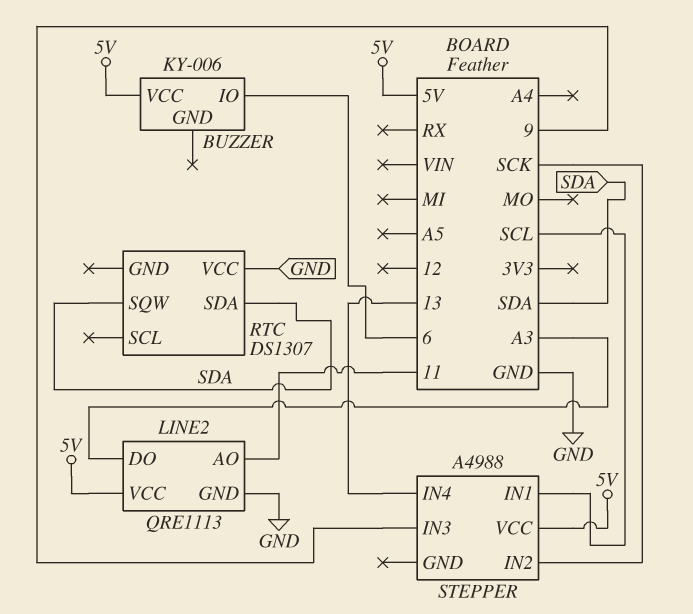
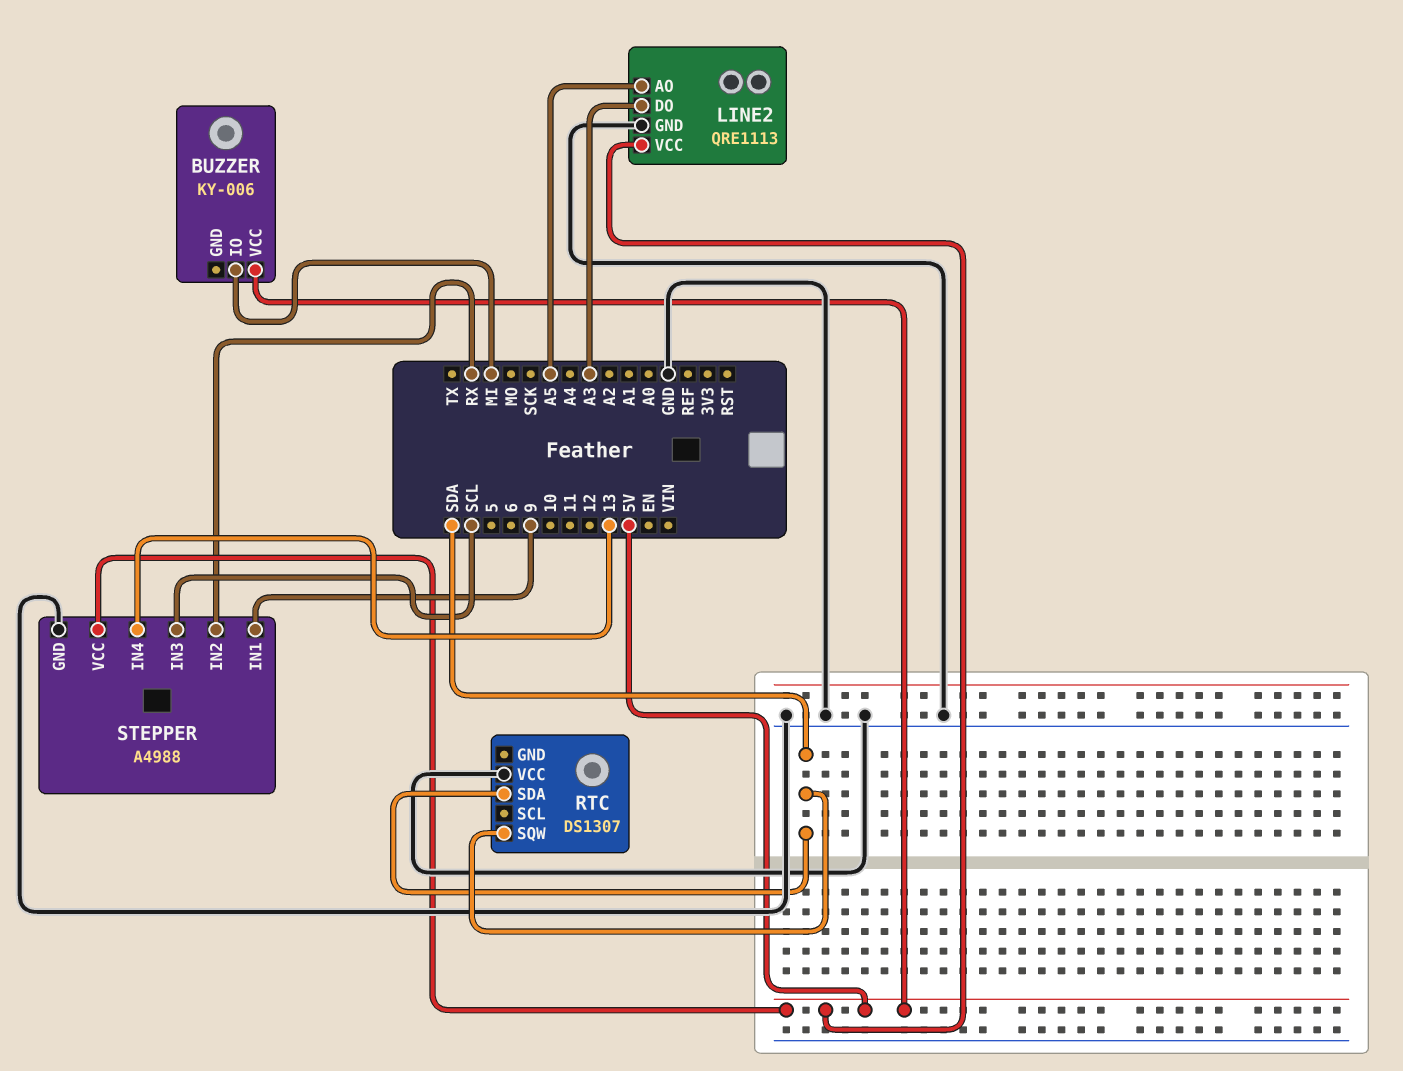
BUZZER pin IO: 6 -> MI
LINE2 pin AO: 11 -> A5
STEPPER pin GND: none -> GND
STEPPER pin IN1: SCL -> 9
STEPPER pin IN2: SCK -> RX
STEPPER pin IN3: 9 -> SCL

